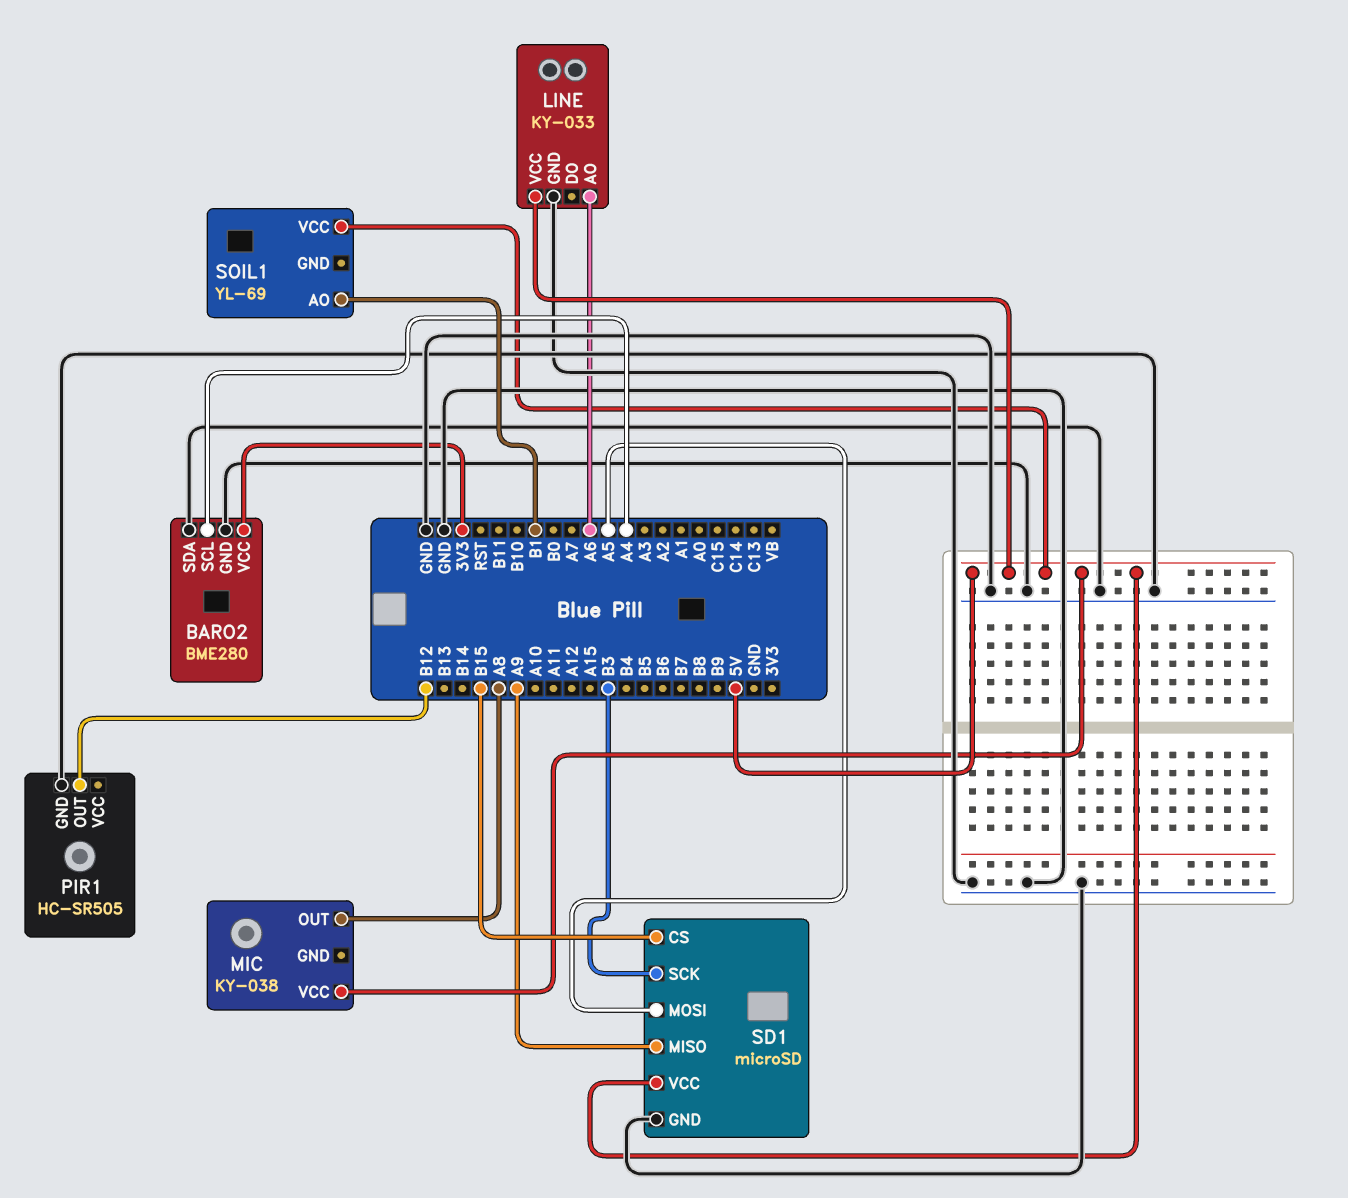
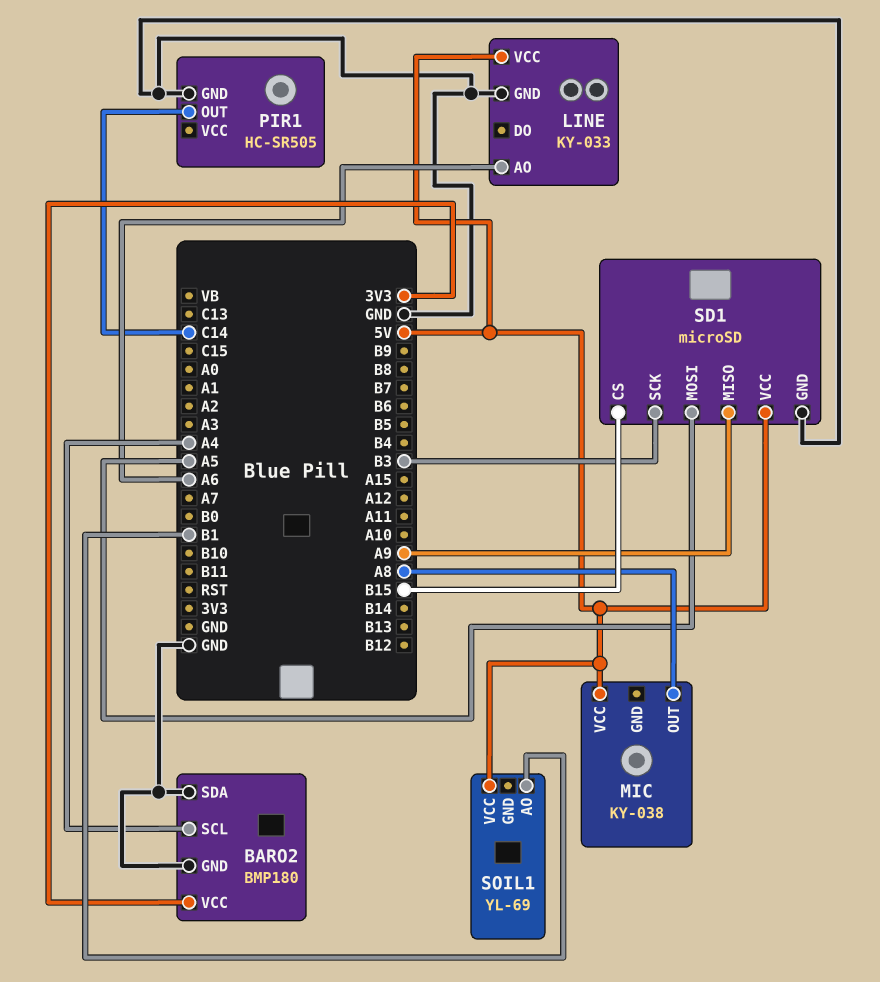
BARO2: BME280 -> BMP180
PIR1 pin OUT: B12 -> C14

